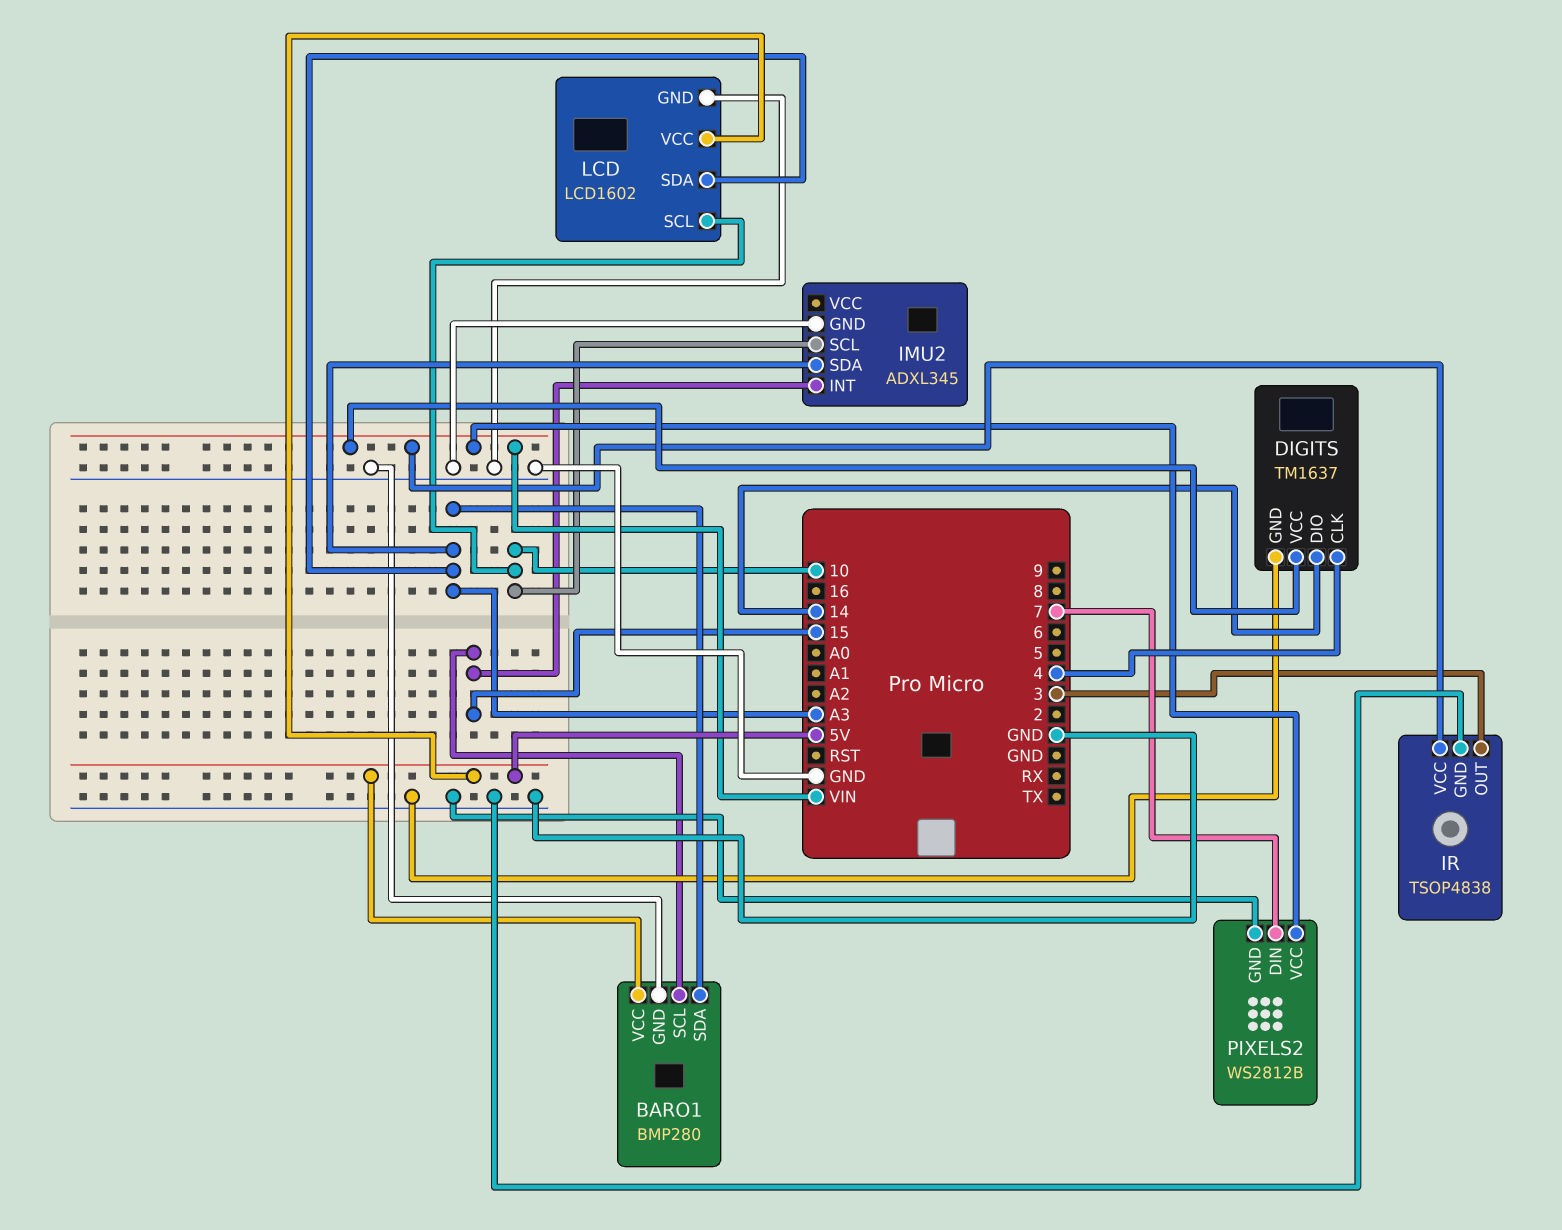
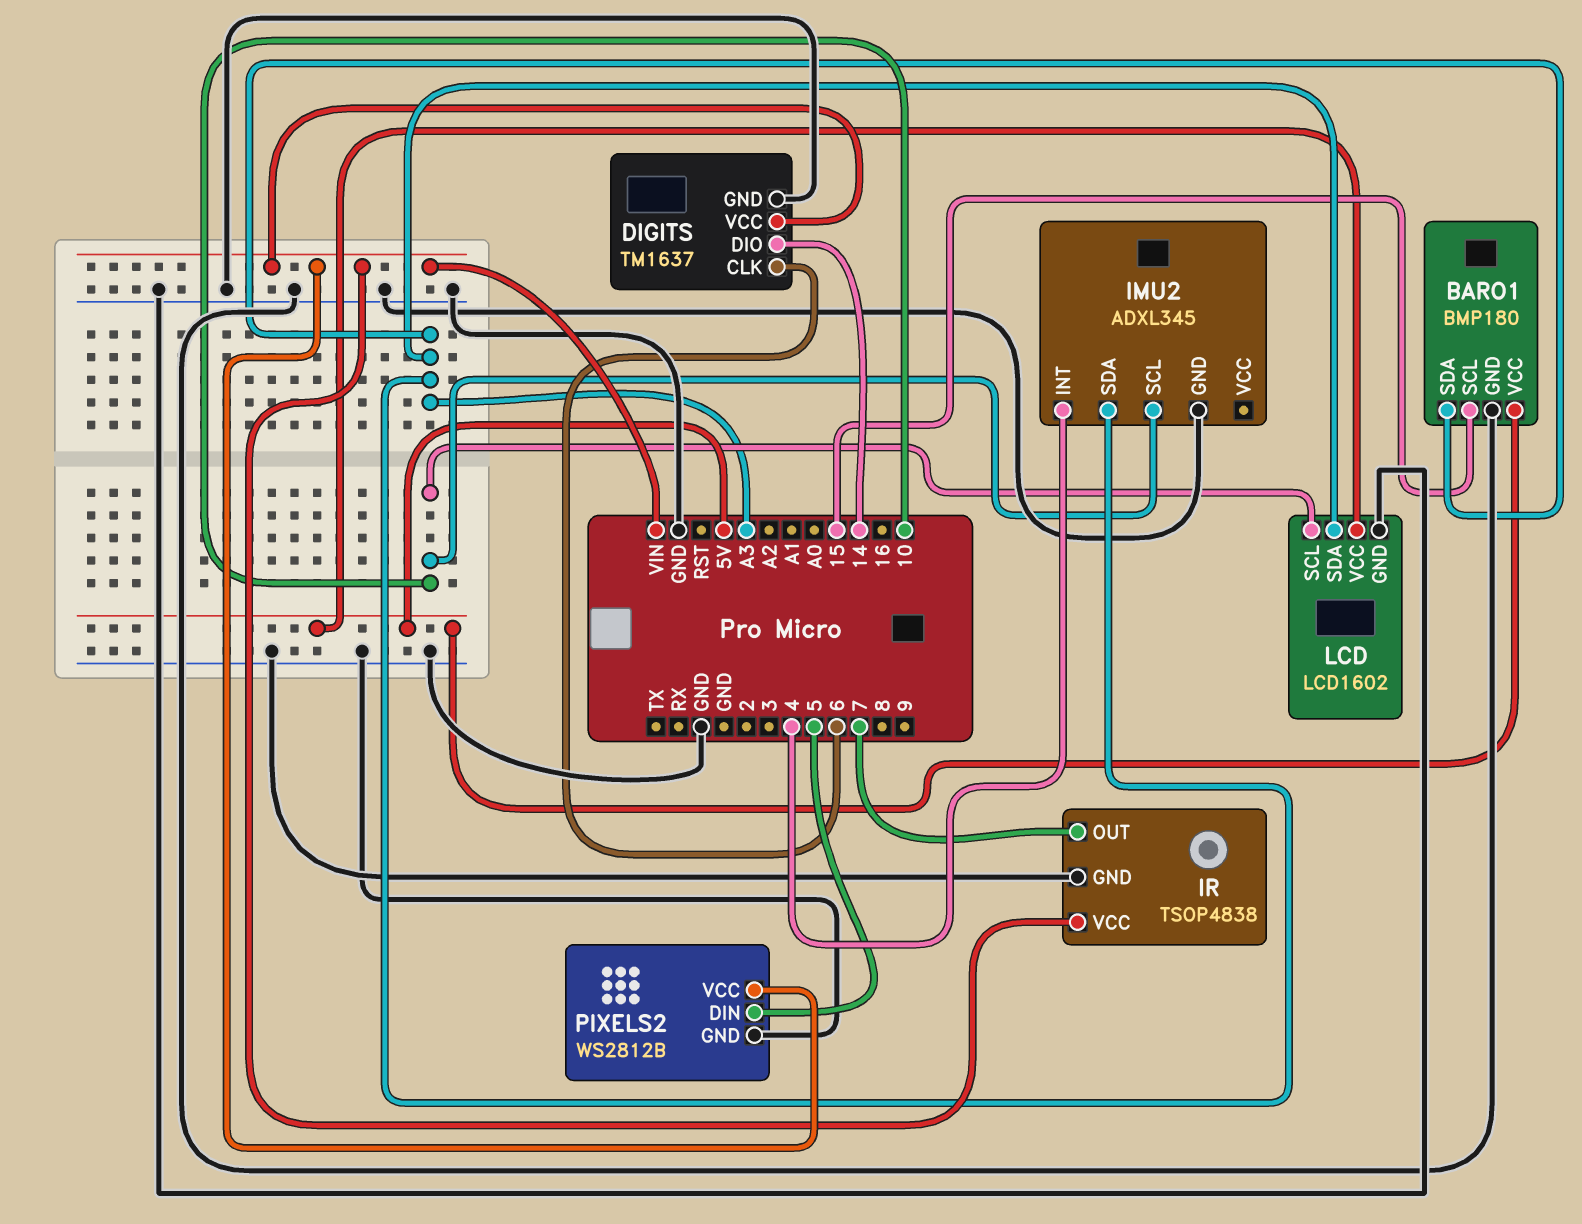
BARO1: BMP280 -> BMP180
DIGITS pin CLK: 4 -> 6
IMU2 pin INT: 15 -> 4
IR pin OUT: 3 -> 7
PIXELS2 pin DIN: 7 -> 5

